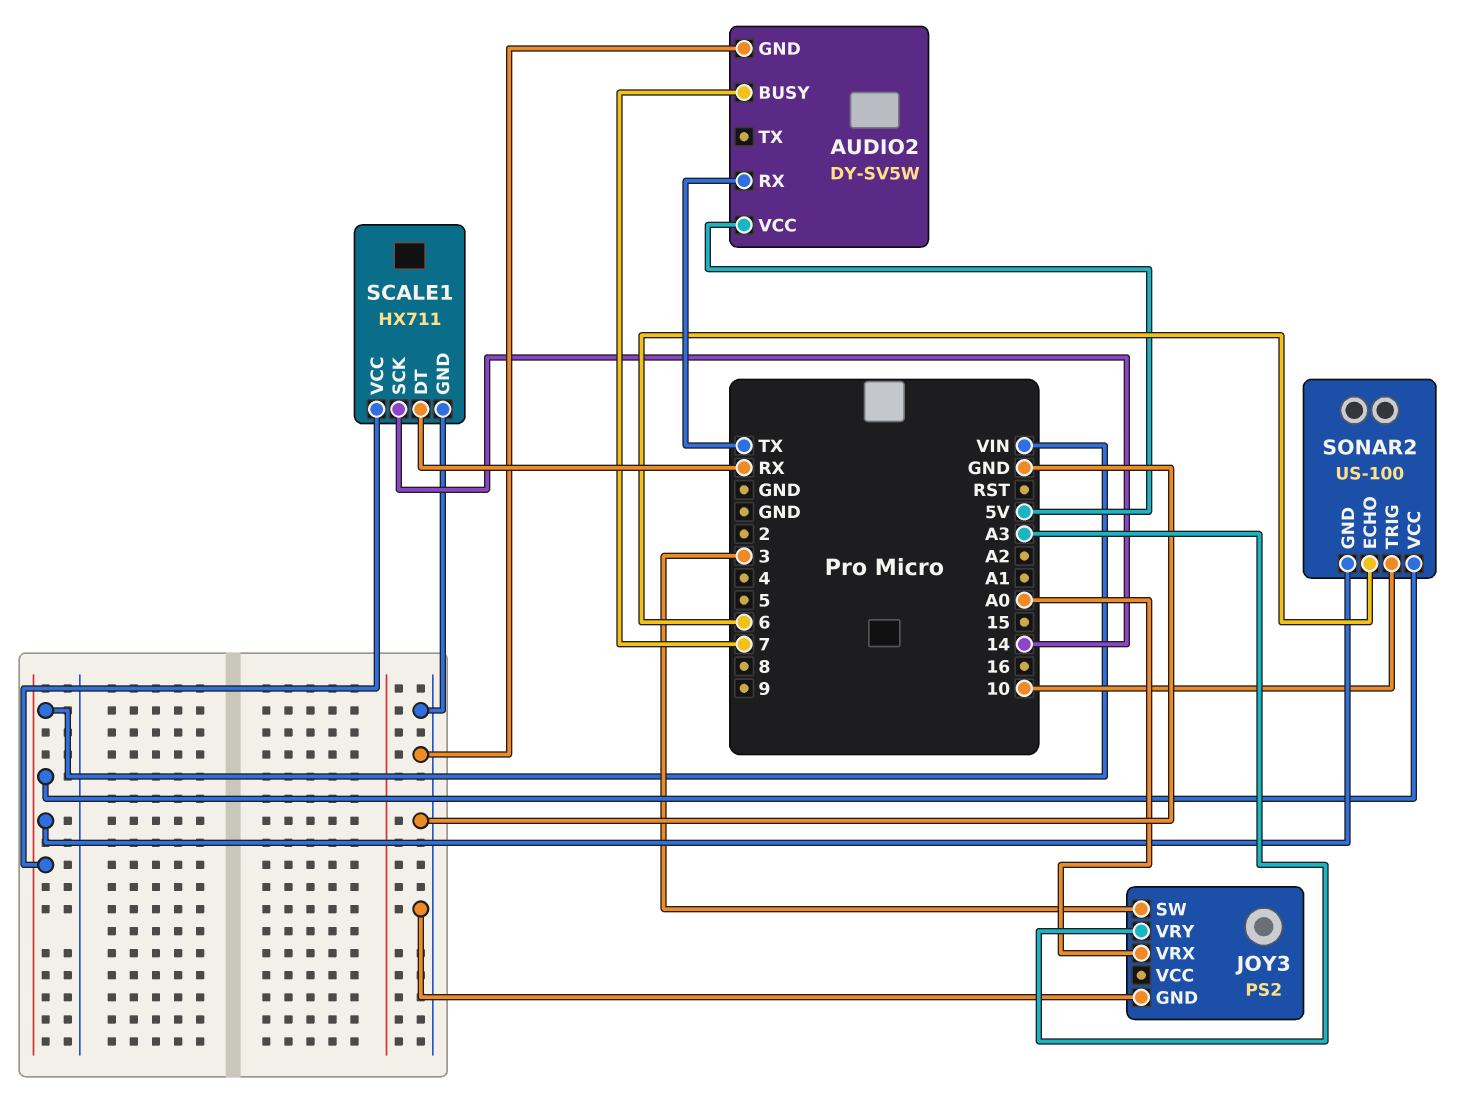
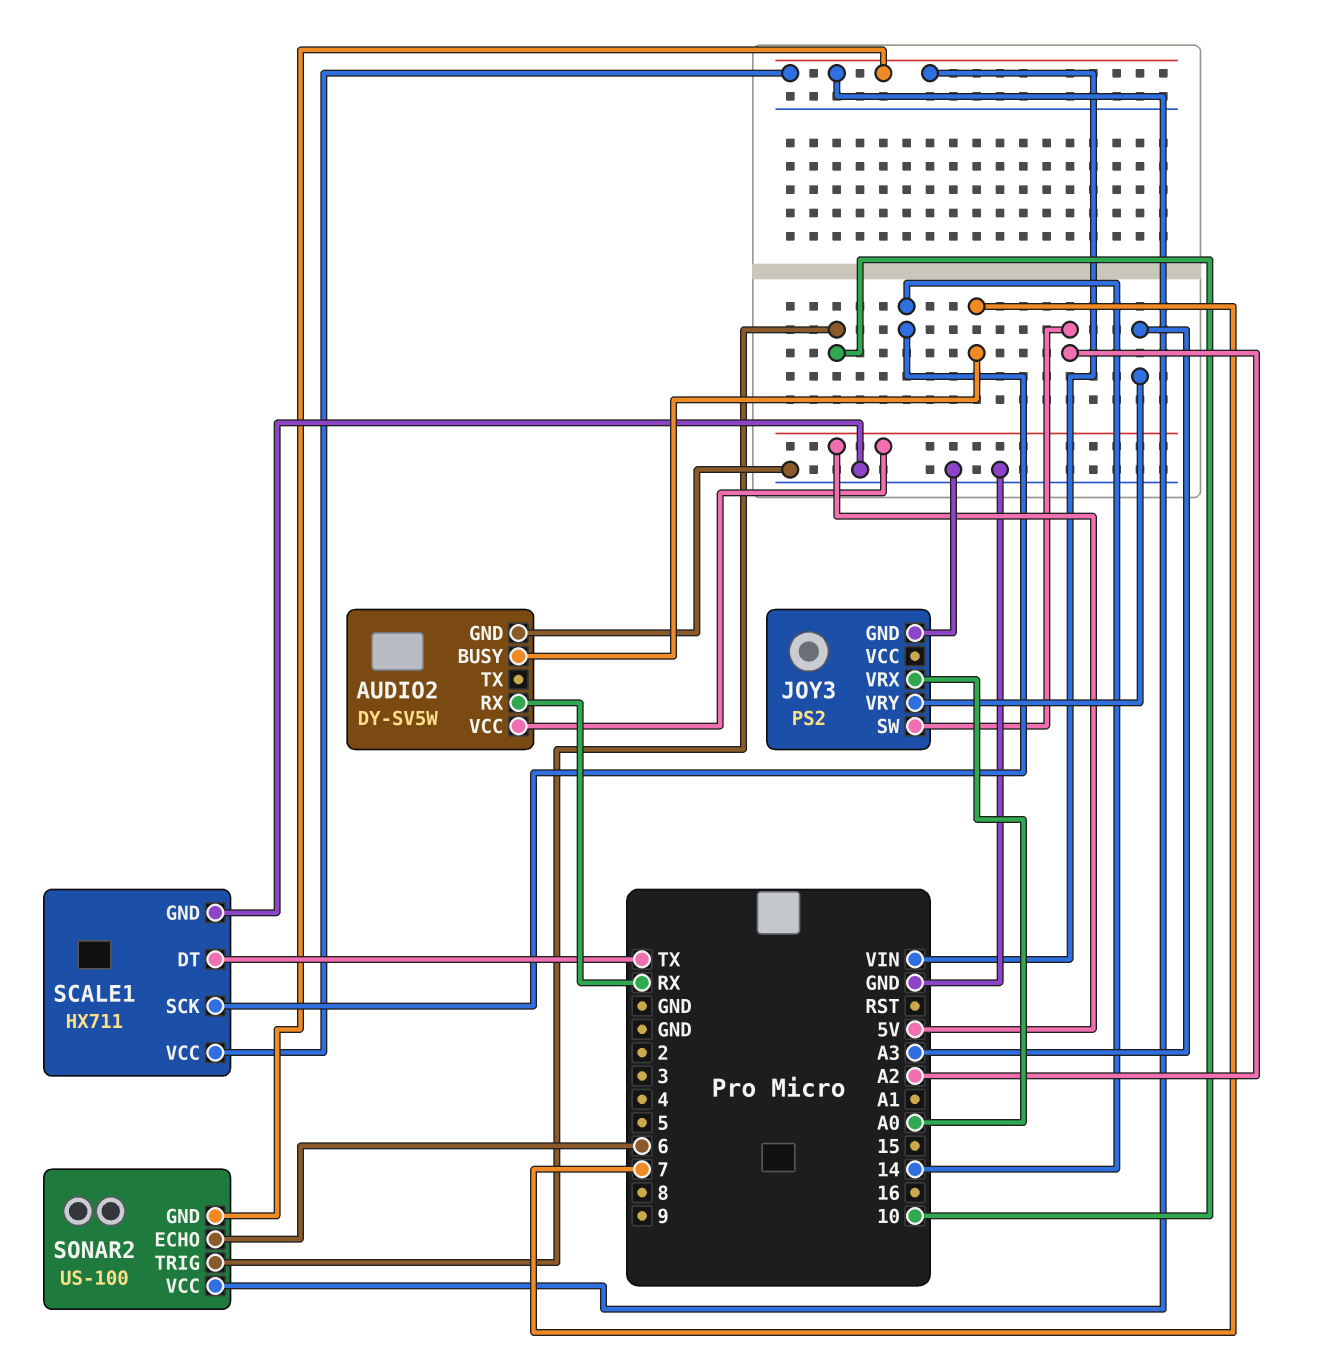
AUDIO2 pin RX: TX -> RX
JOY3 pin SW: 3 -> A2
SCALE1 pin DT: RX -> TX

